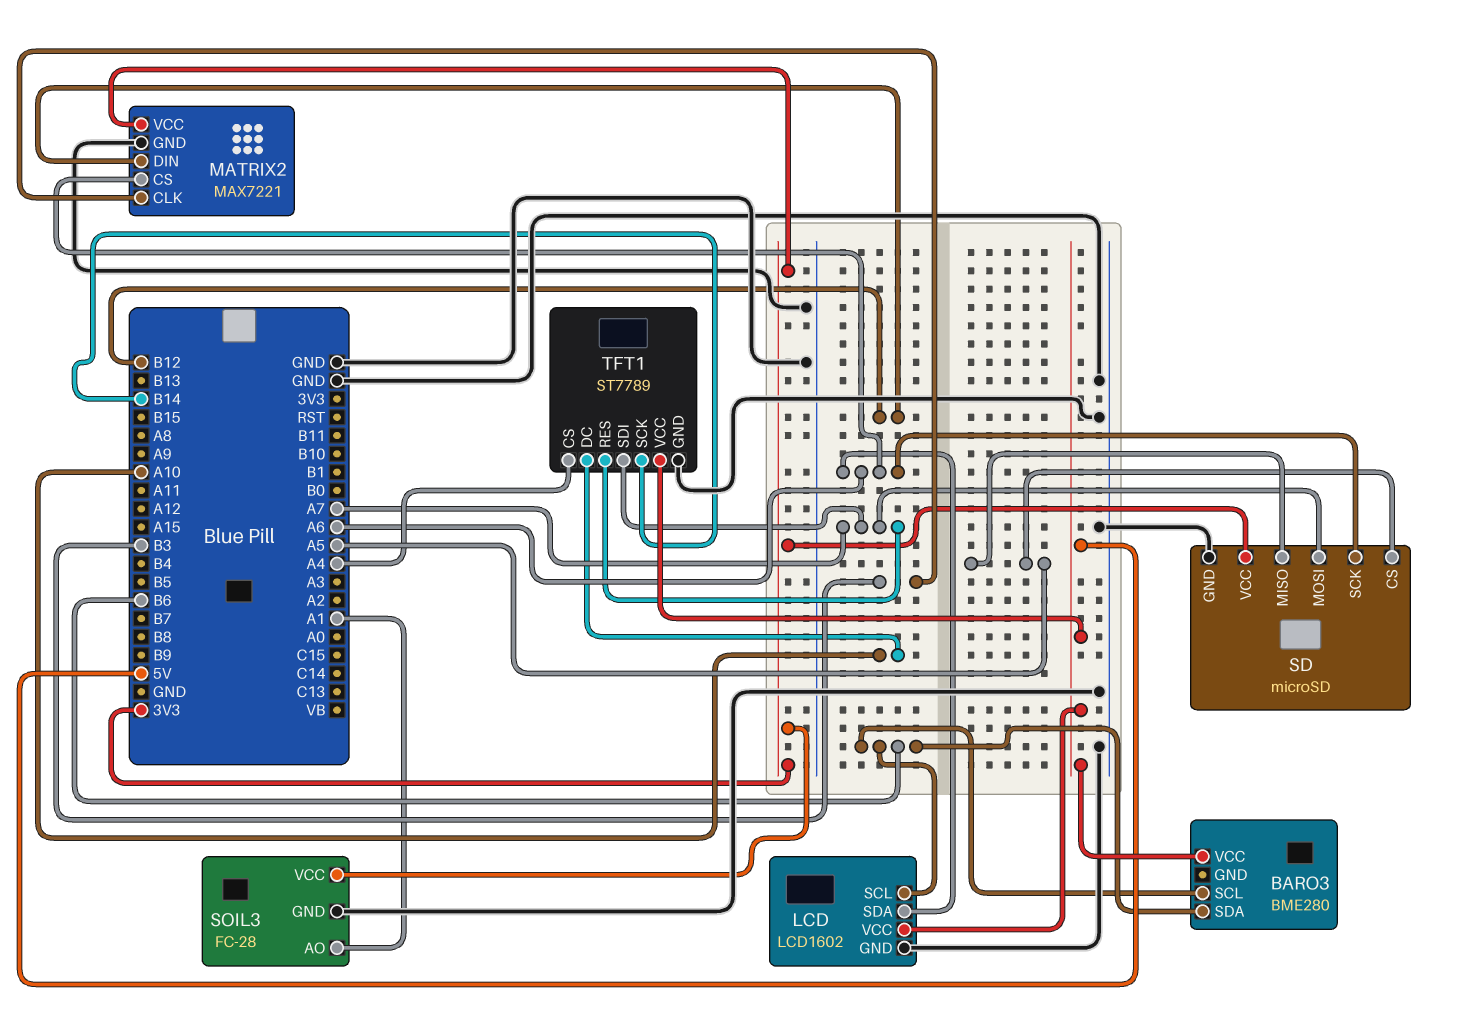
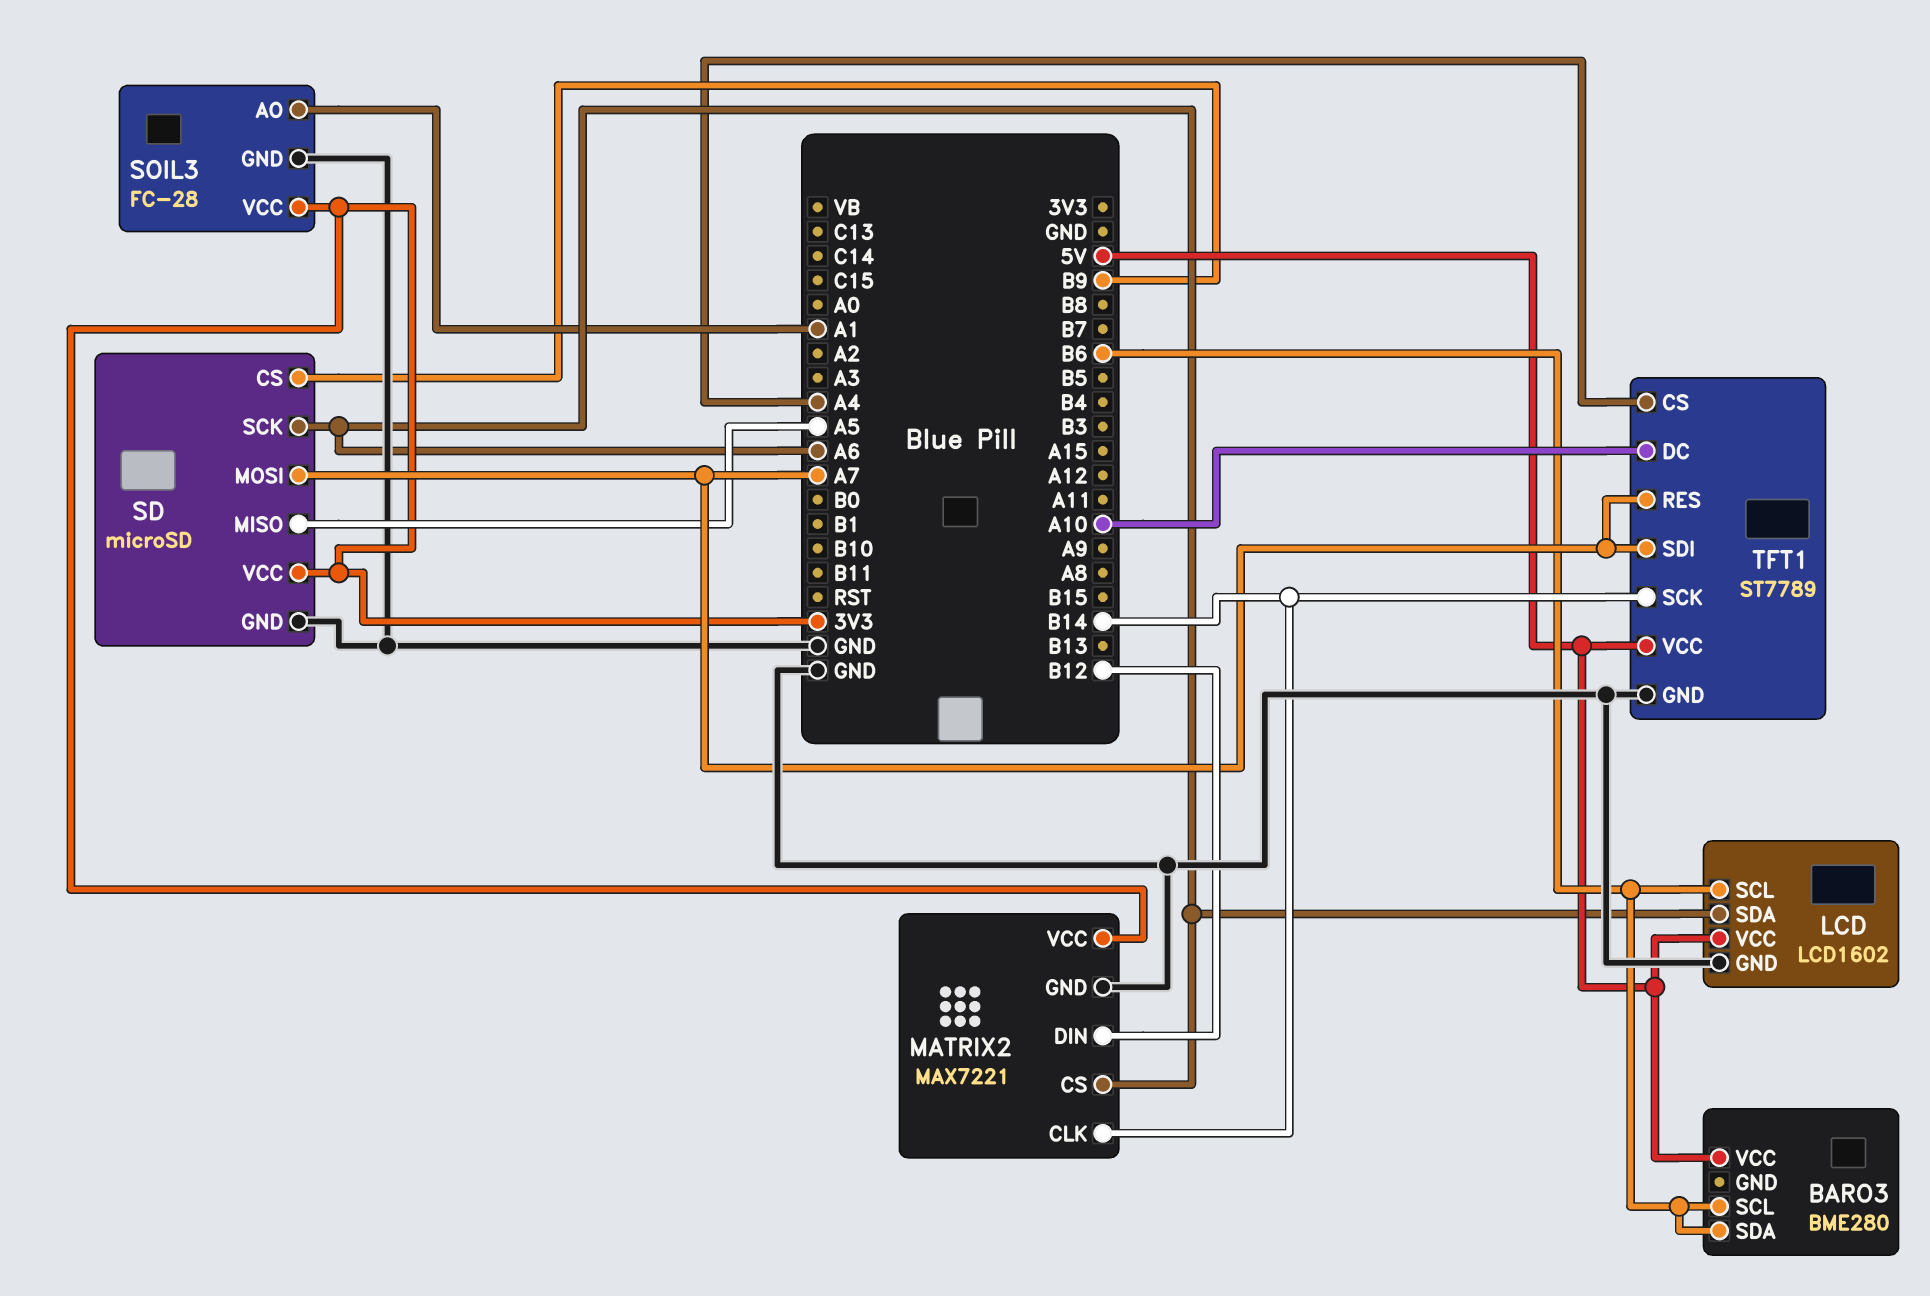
MATRIX2 pin CLK: B3 -> B14
SD pin CS: A5 -> B9

